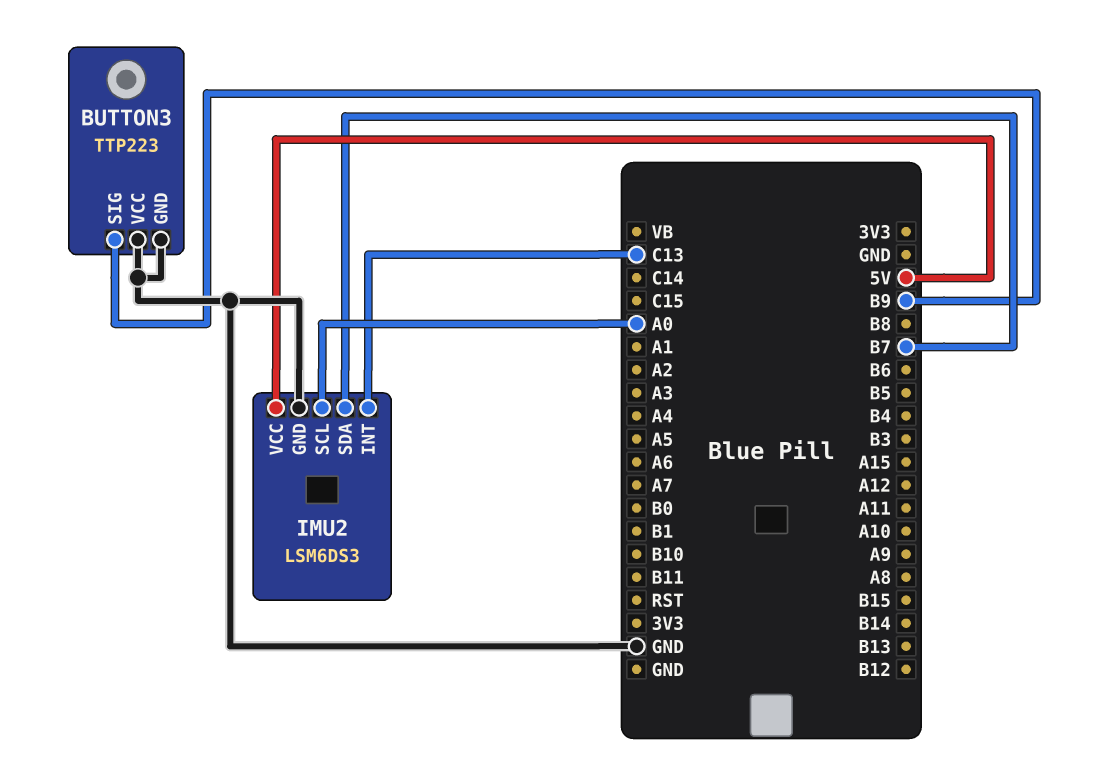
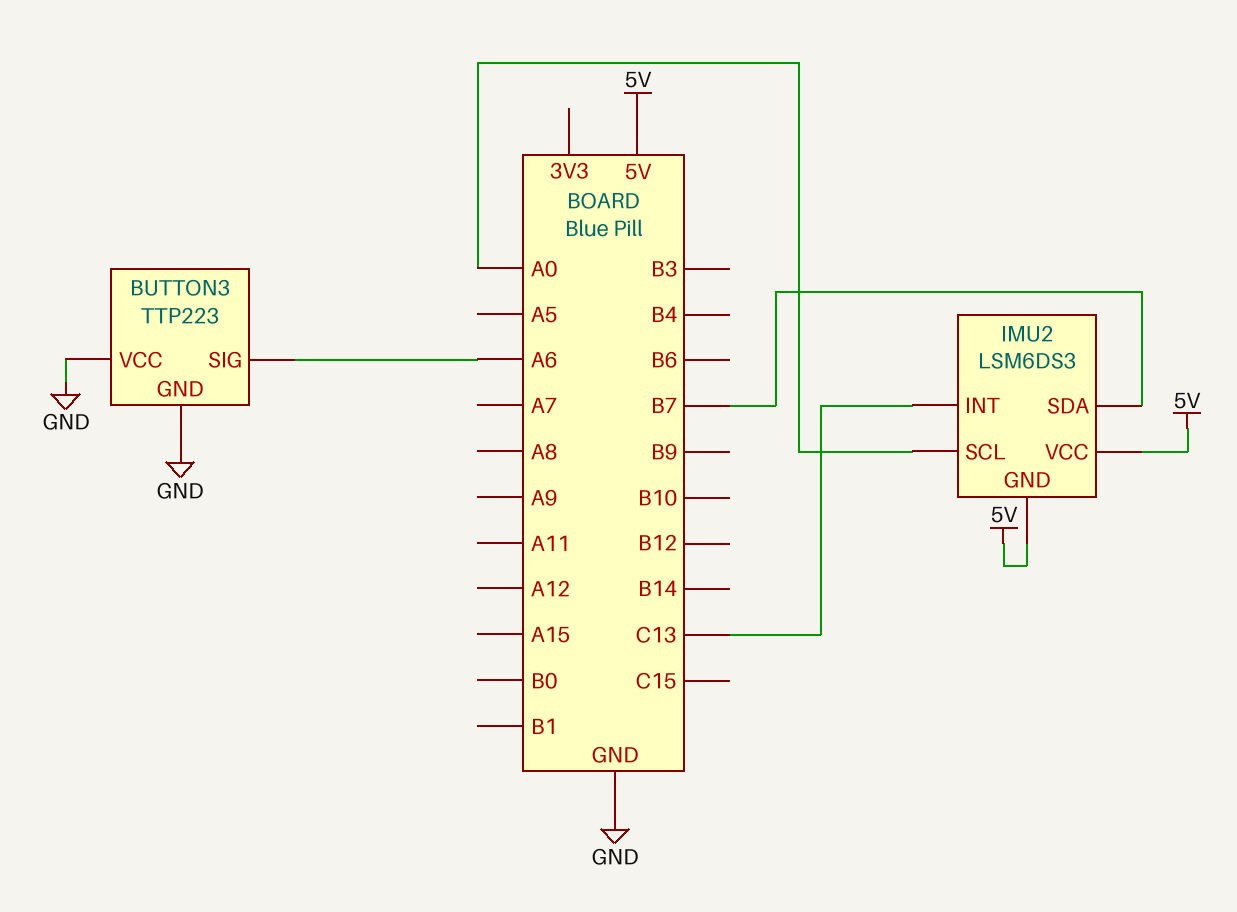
BUTTON3 pin SIG: B9 -> A6
IMU2 pin GND: GND -> 5V

